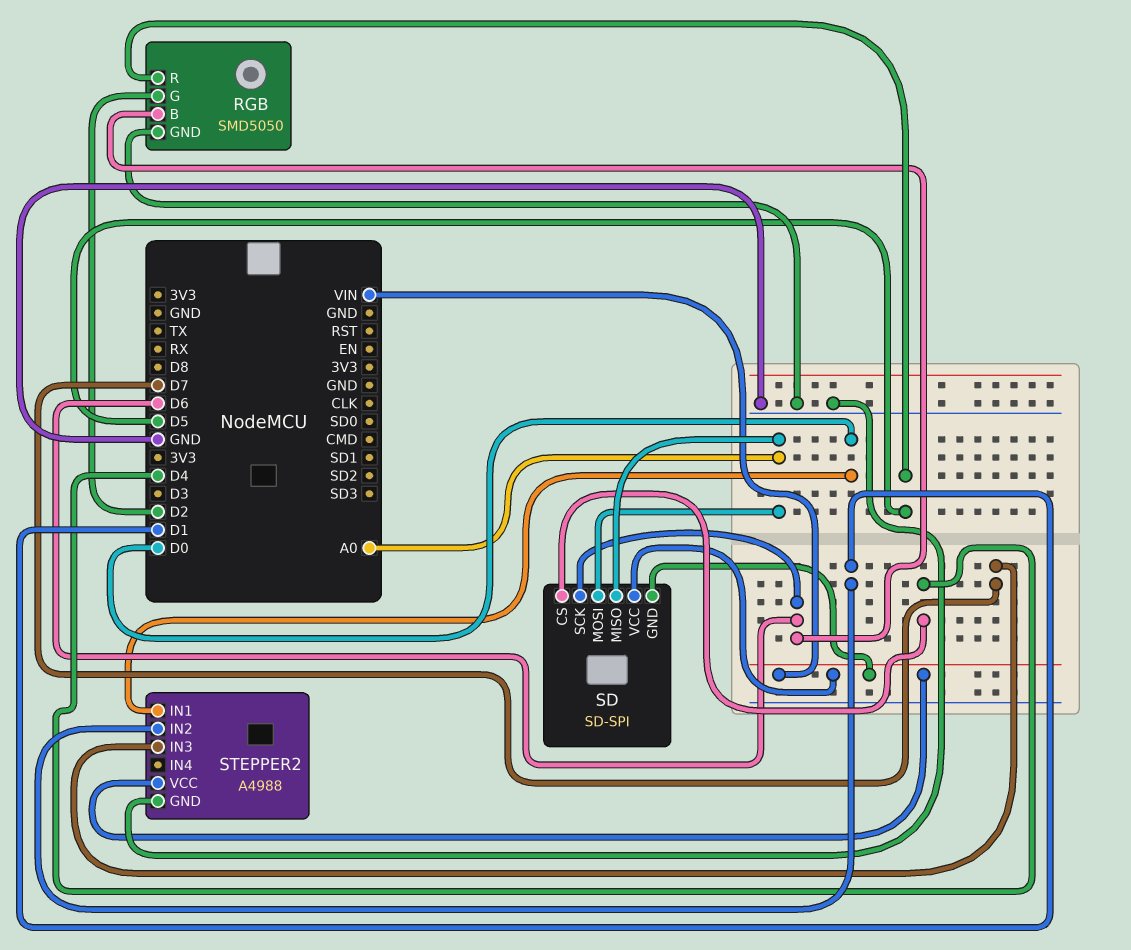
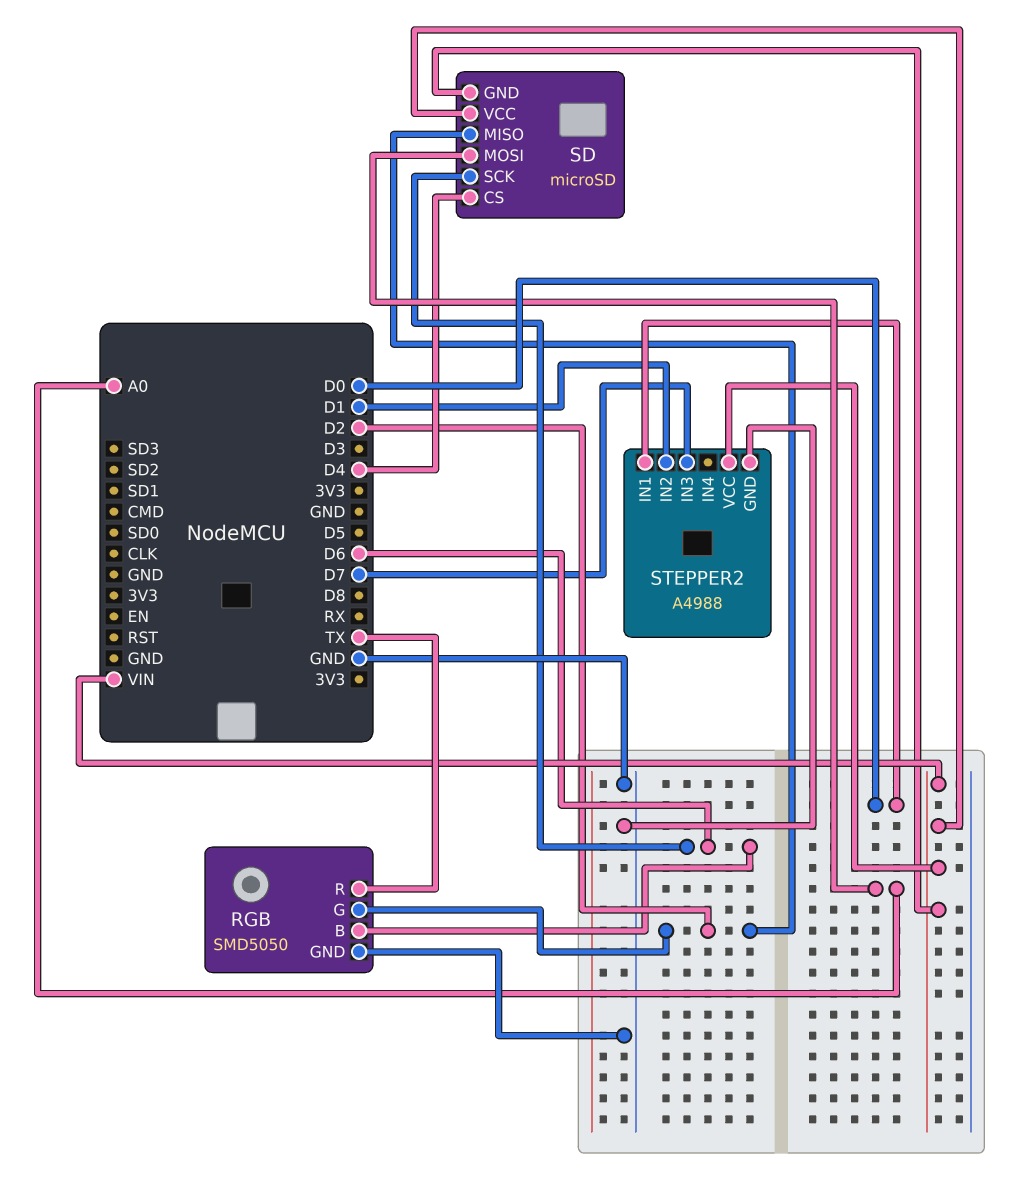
RGB pin R: D5 -> TX
SD: SD-SPI -> microSD
SD pin MISO: A0 -> D2

